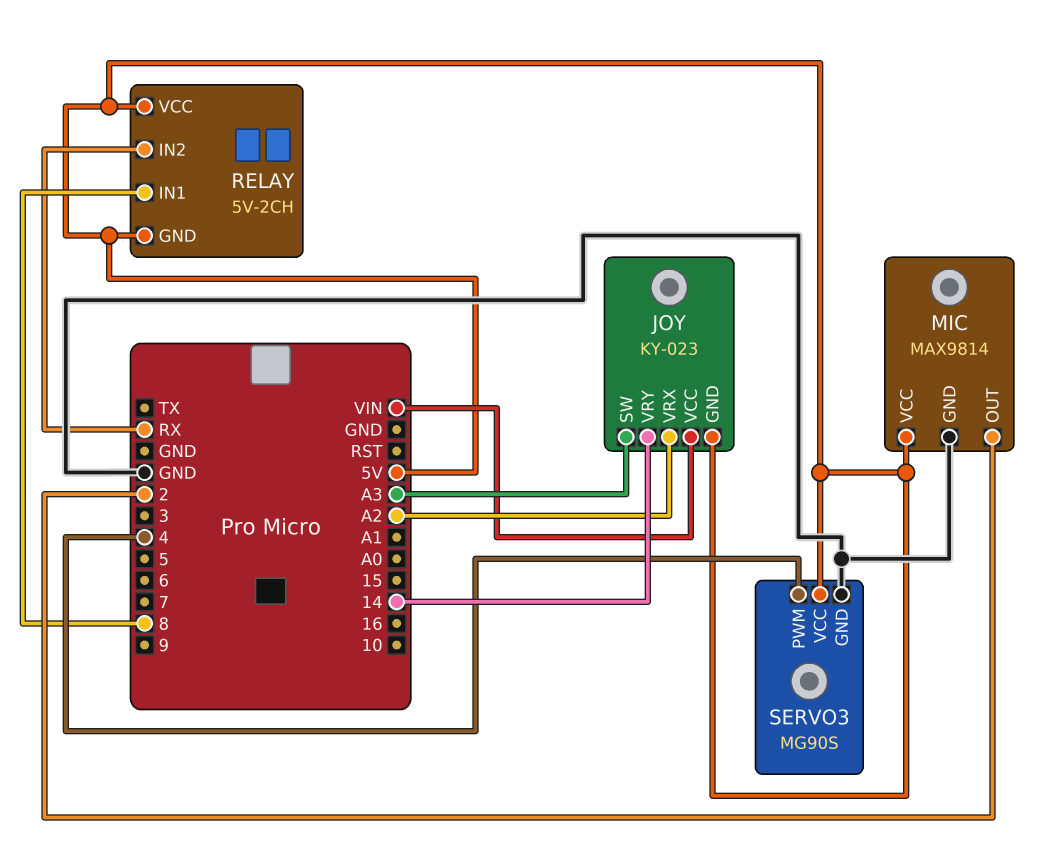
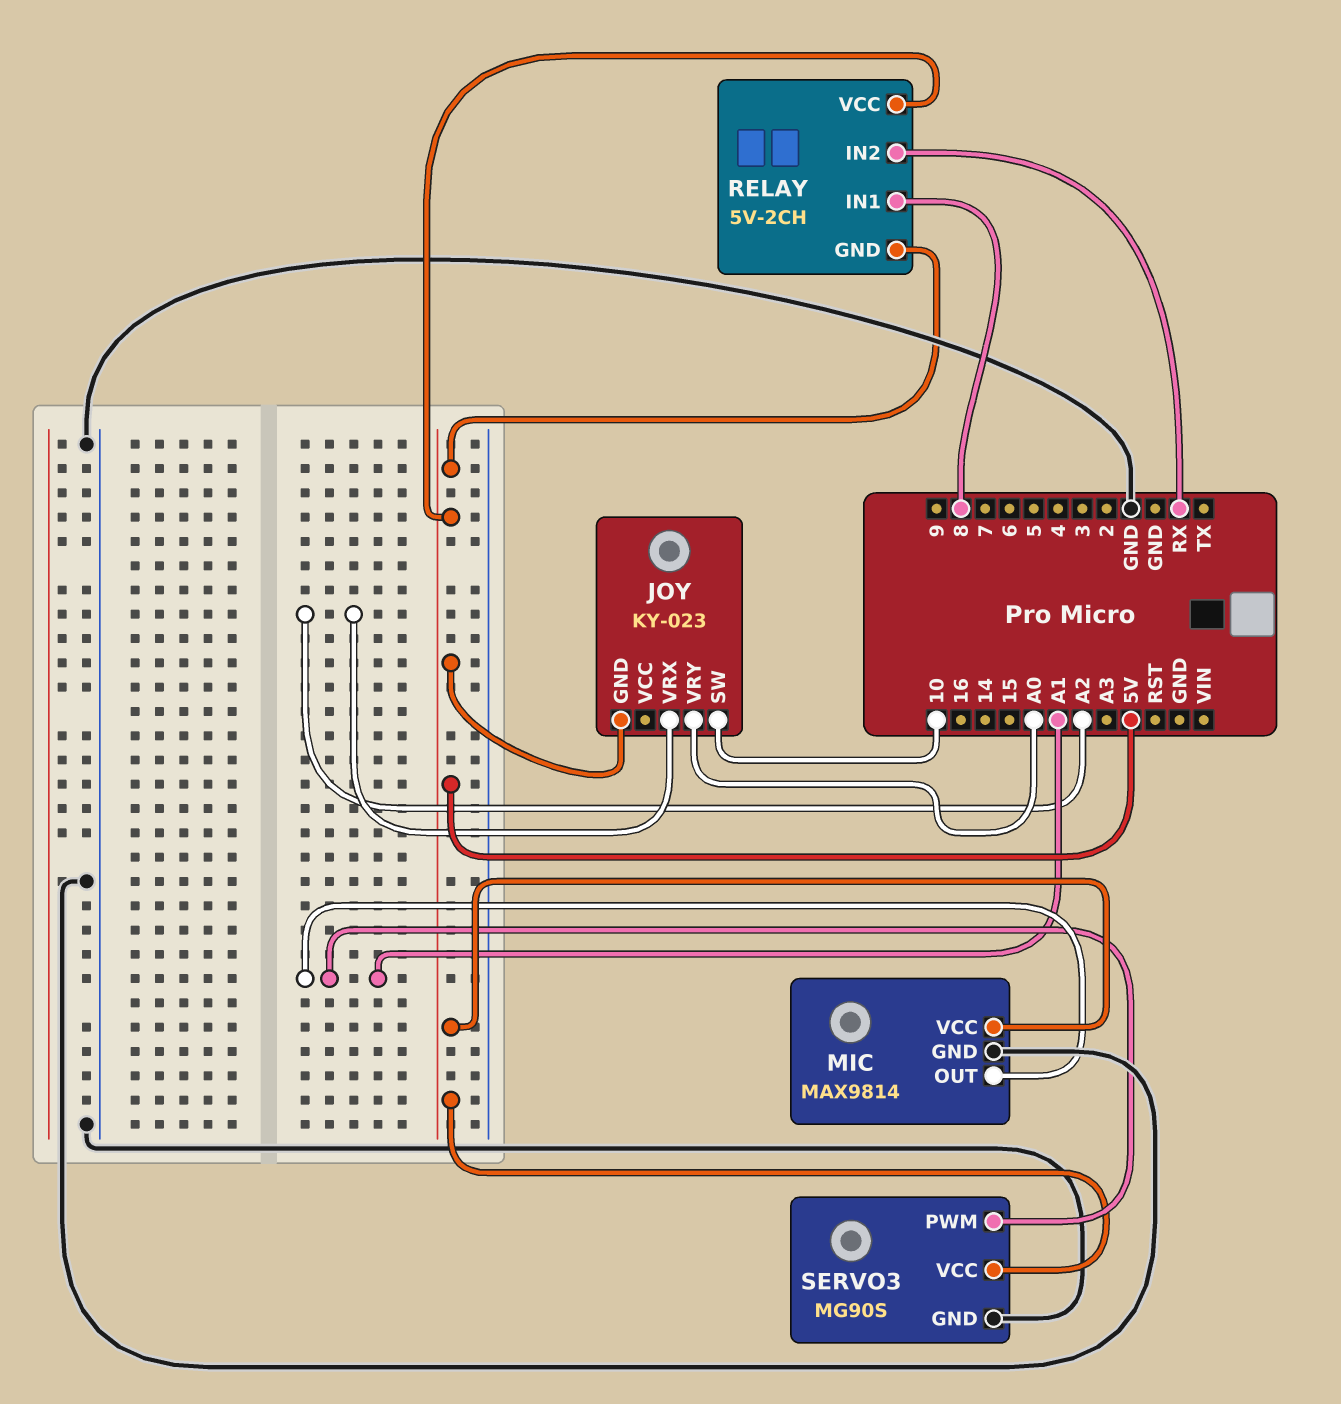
JOY pin SW: A3 -> 10
JOY pin VCC: VIN -> none
JOY pin VRY: 14 -> A0
MIC pin OUT: 2 -> A1
SERVO3 pin PWM: 4 -> A1

